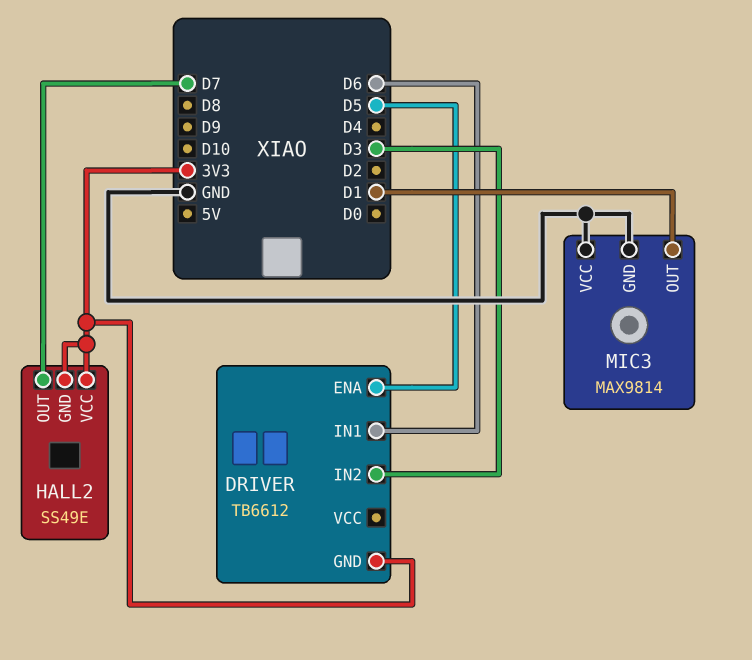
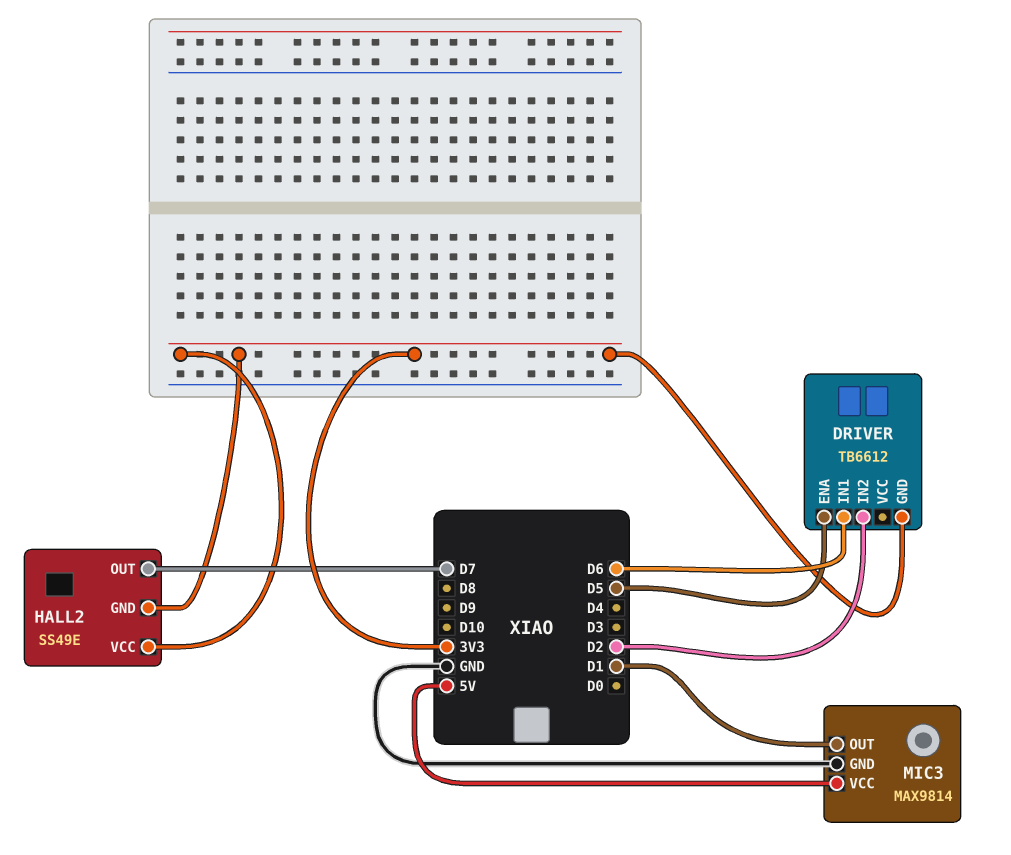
DRIVER pin IN2: D3 -> D2
MIC3 pin VCC: GND -> 5V

